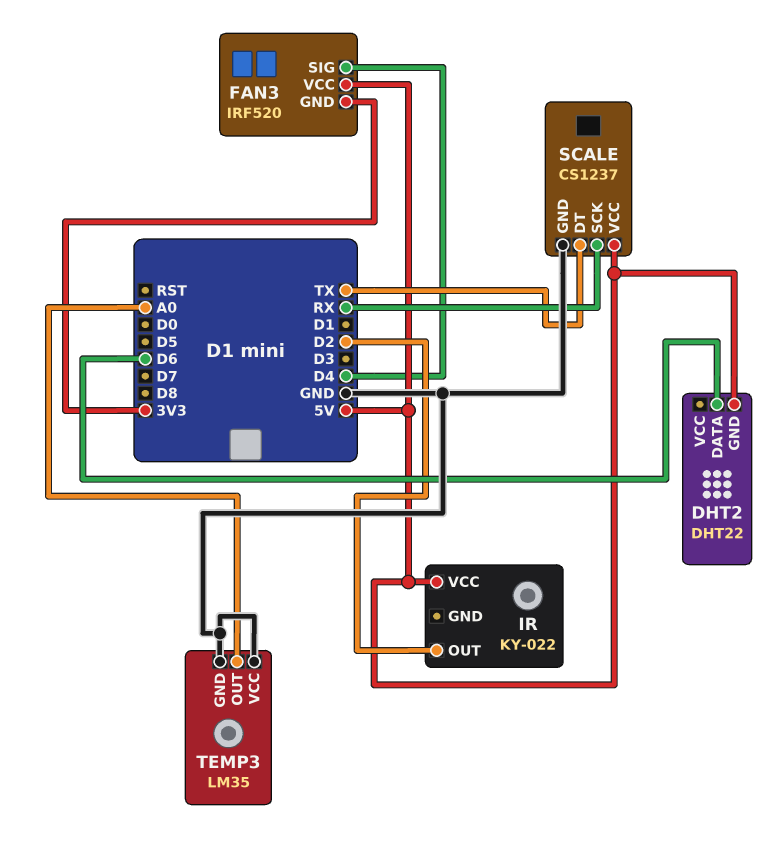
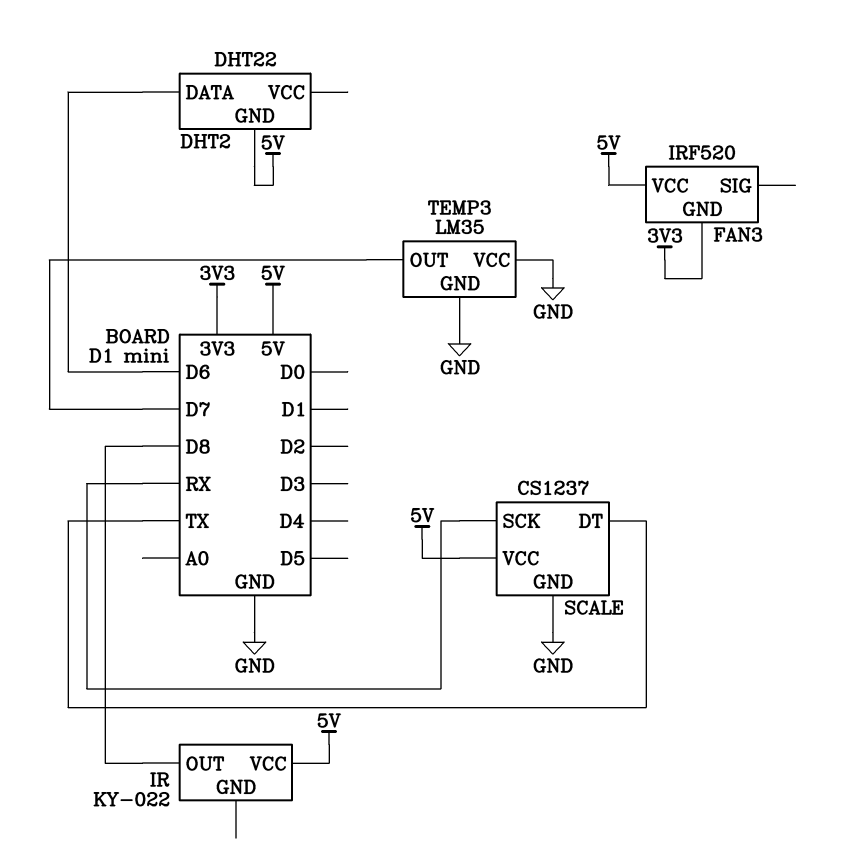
FAN3 pin SIG: D4 -> none
IR pin OUT: D2 -> D8
TEMP3 pin OUT: A0 -> D7

